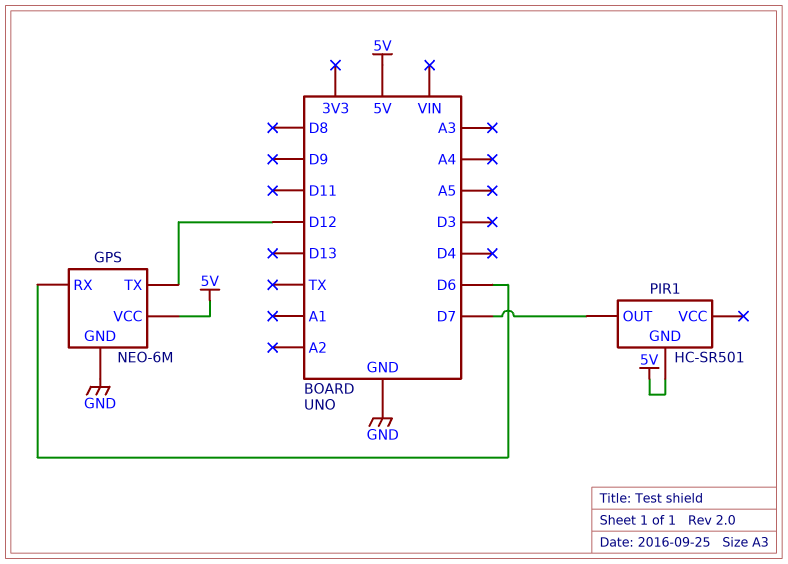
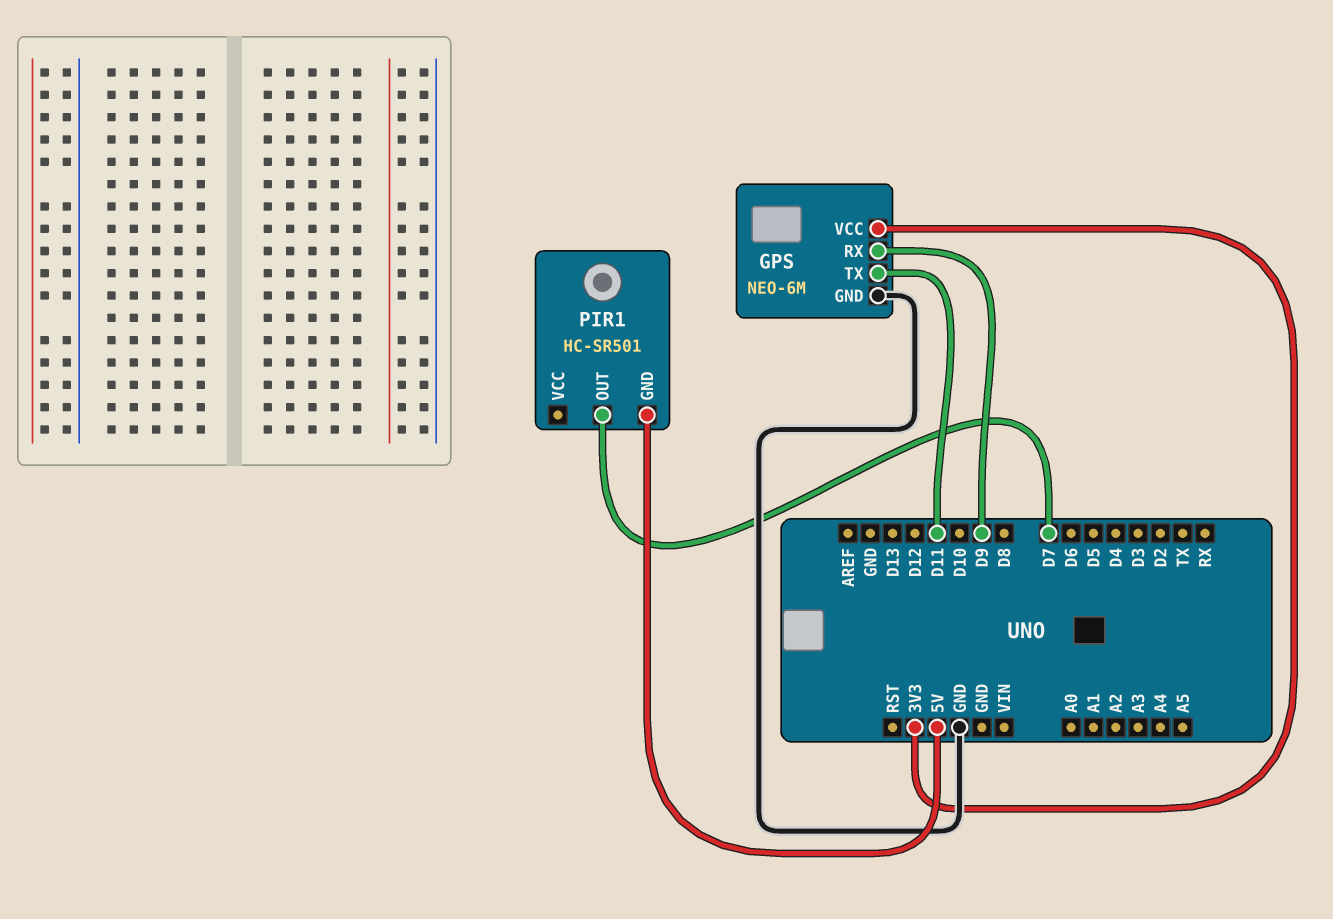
GPS pin RX: D6 -> D9
GPS pin TX: D12 -> D11
GPS pin VCC: 5V -> 3V3

